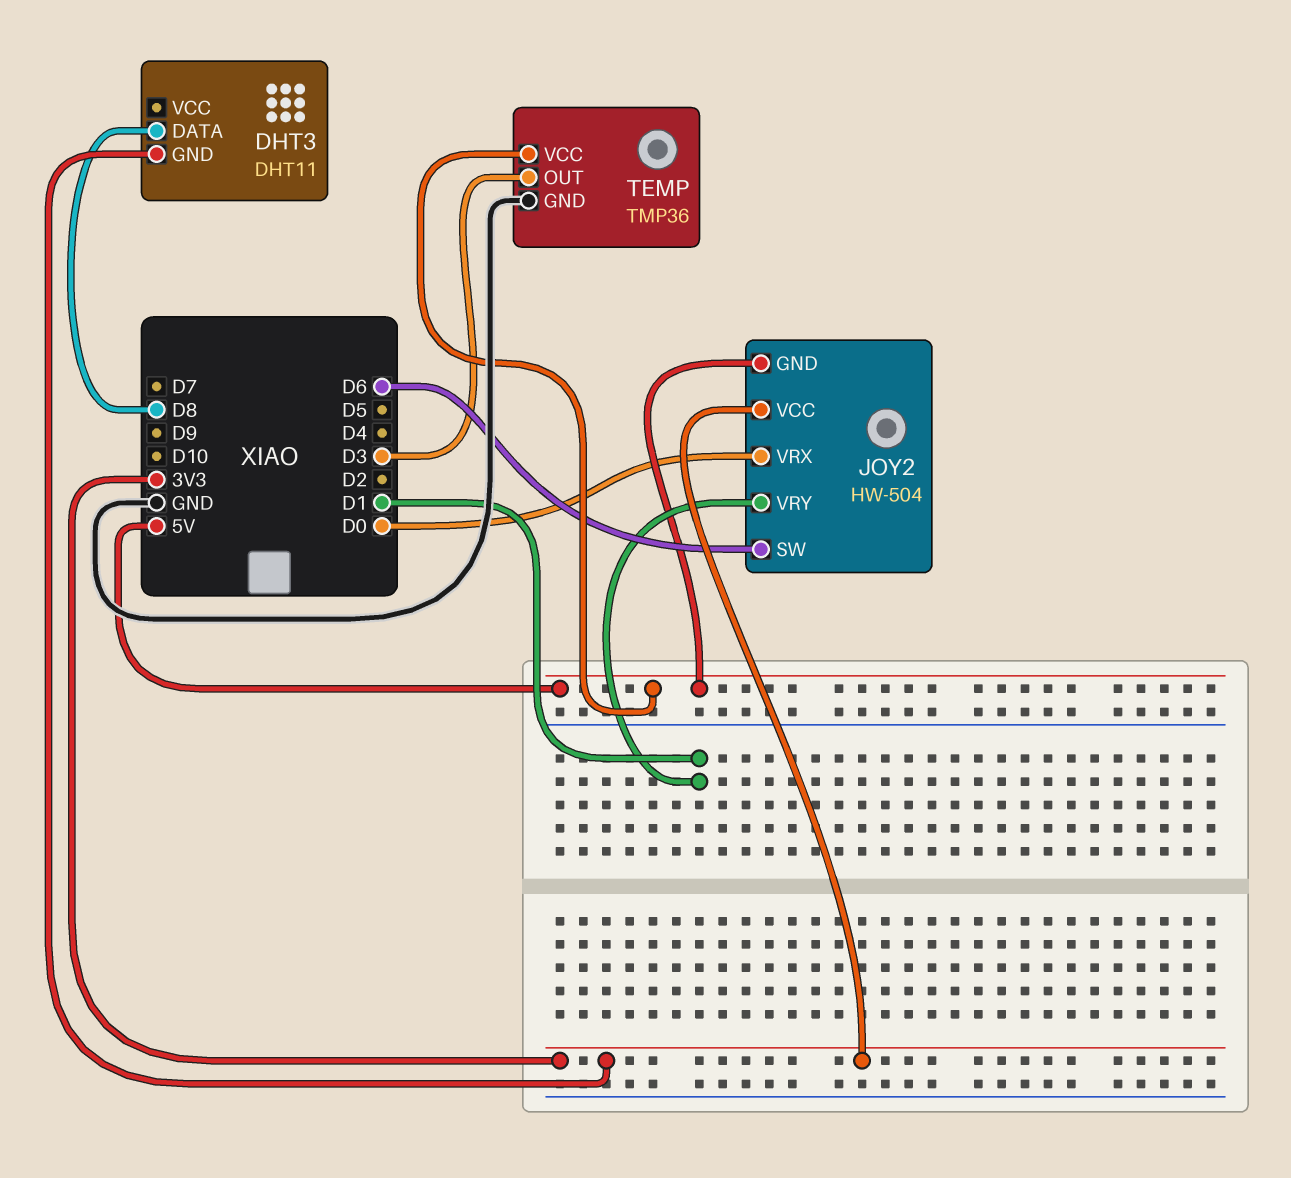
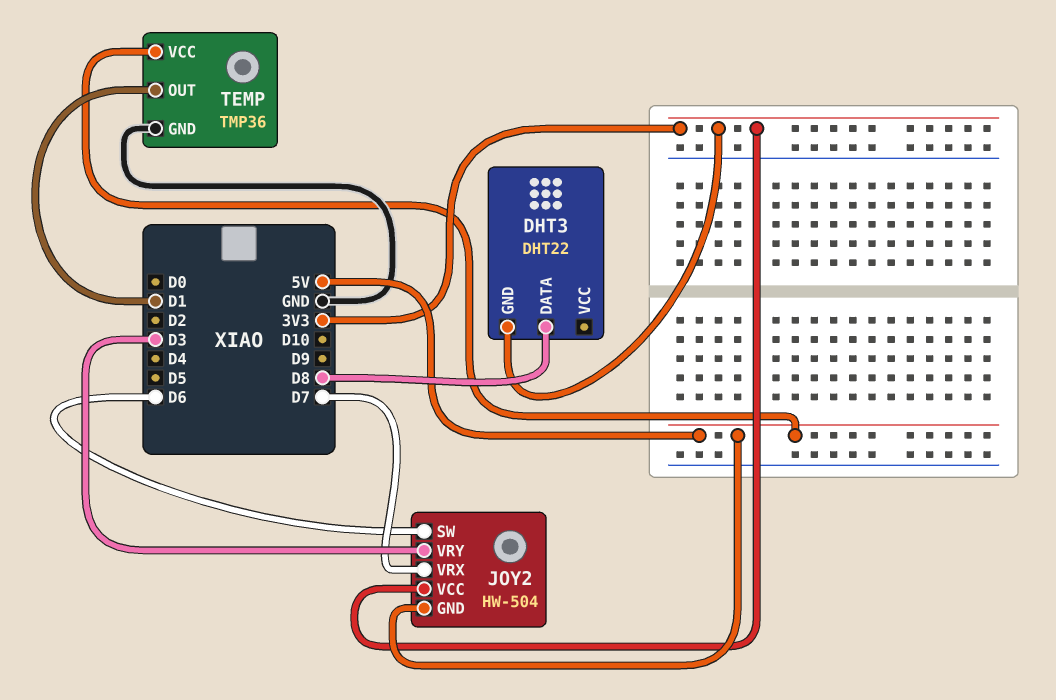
DHT3: DHT11 -> DHT22
JOY2 pin VRX: D0 -> D7
JOY2 pin VRY: D1 -> D3
TEMP pin OUT: D3 -> D1

